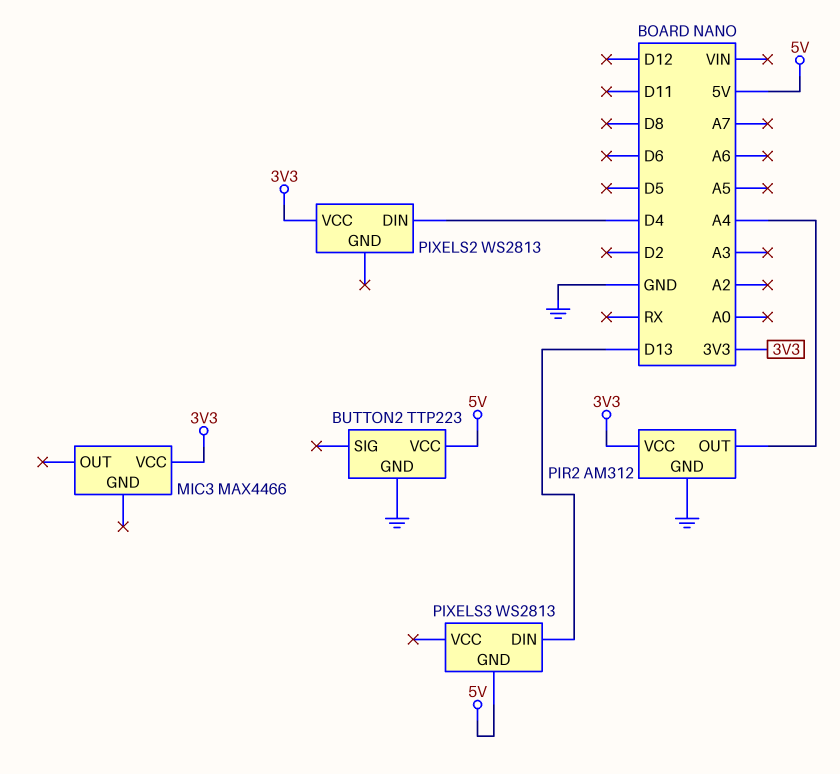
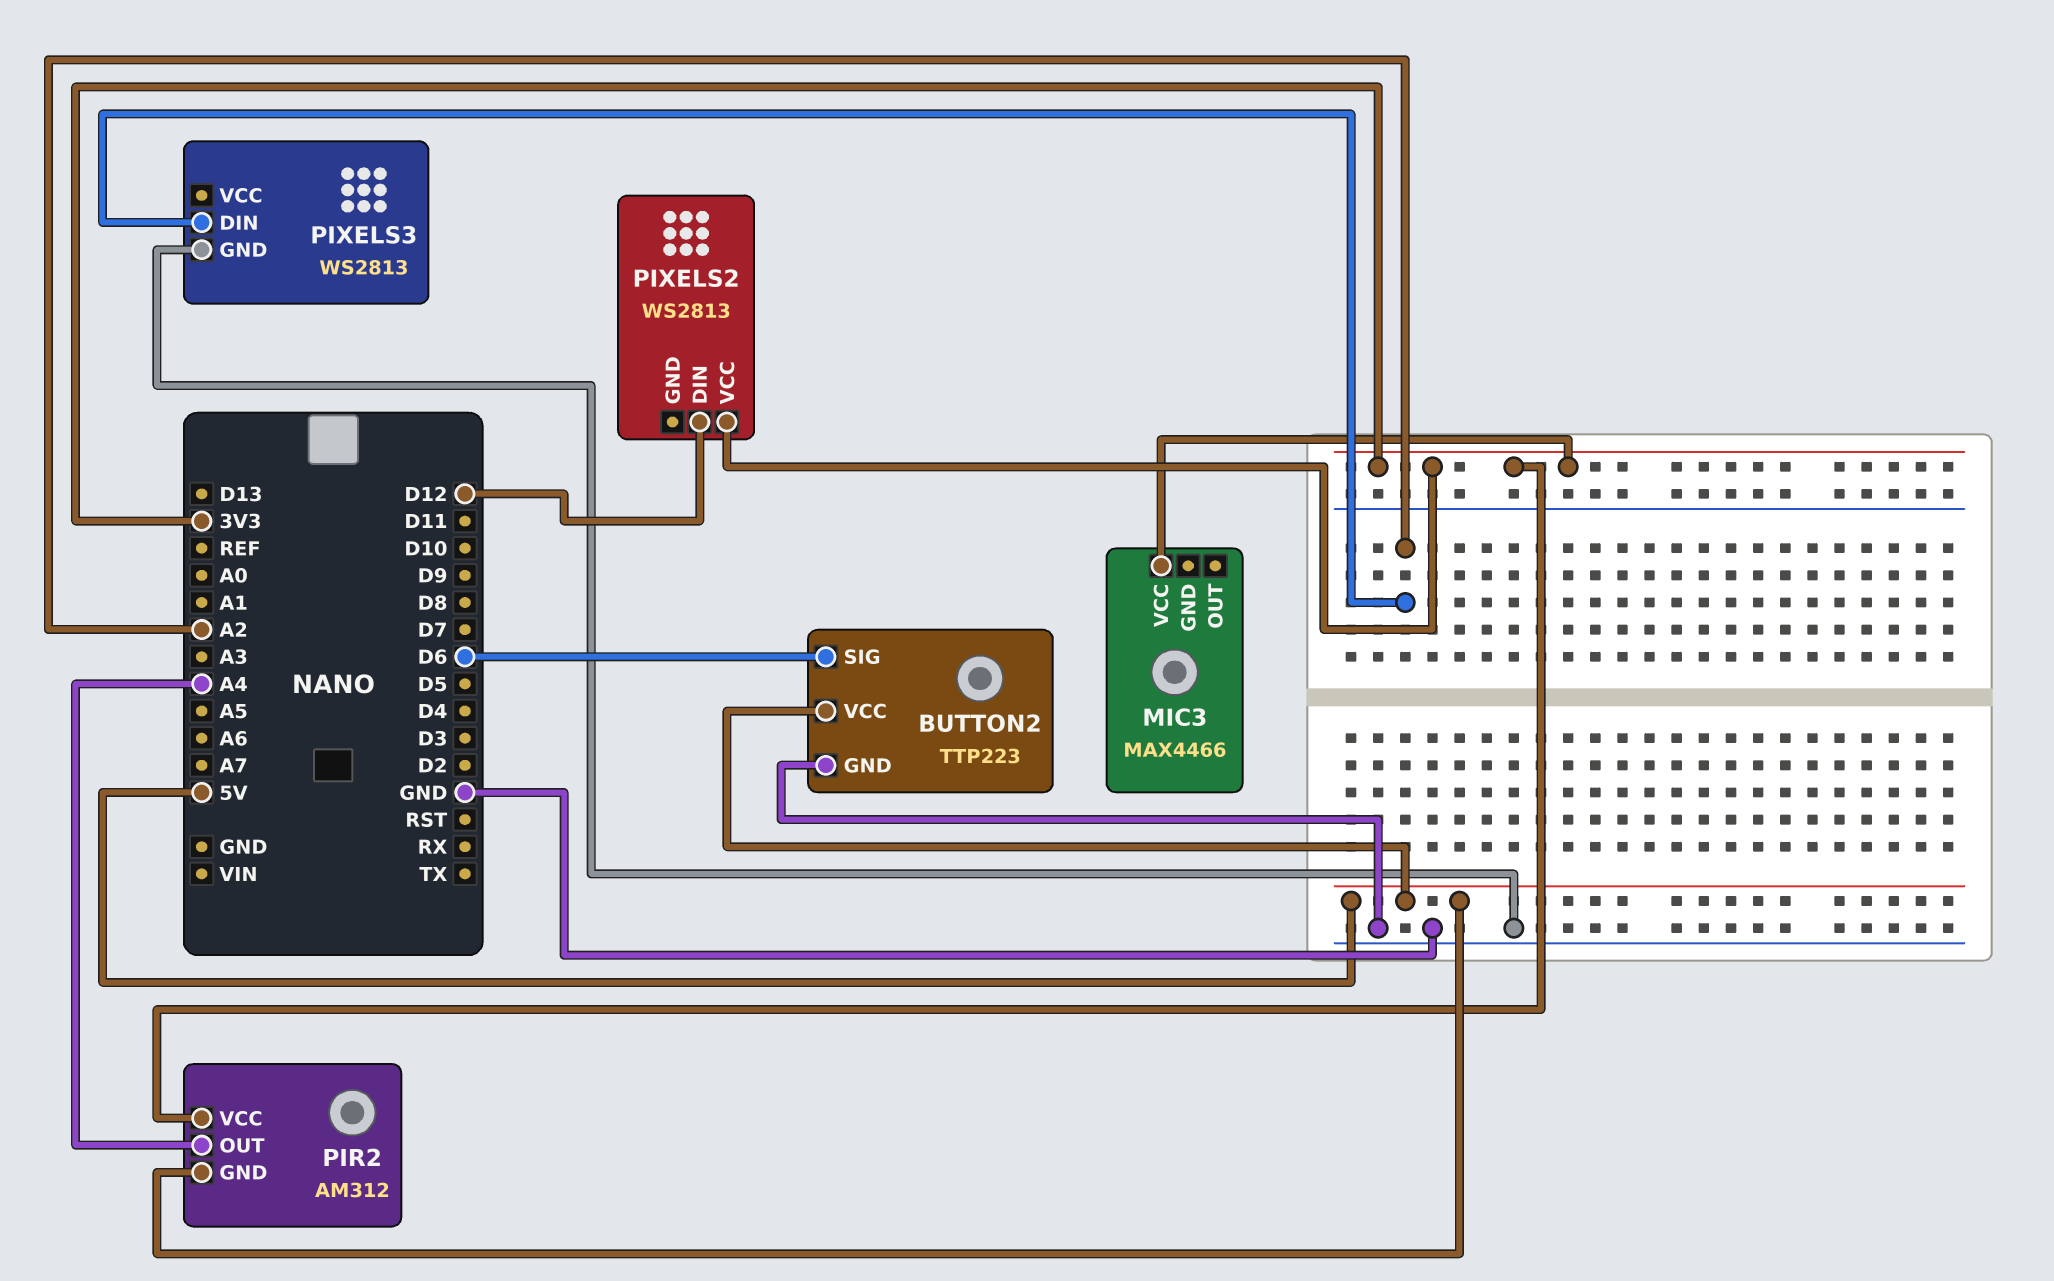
BUTTON2 pin SIG: none -> D6
PIR2 pin GND: GND -> 5V
PIXELS2 pin DIN: D4 -> D12
PIXELS3 pin DIN: D13 -> A2
PIXELS3 pin GND: 5V -> GND

